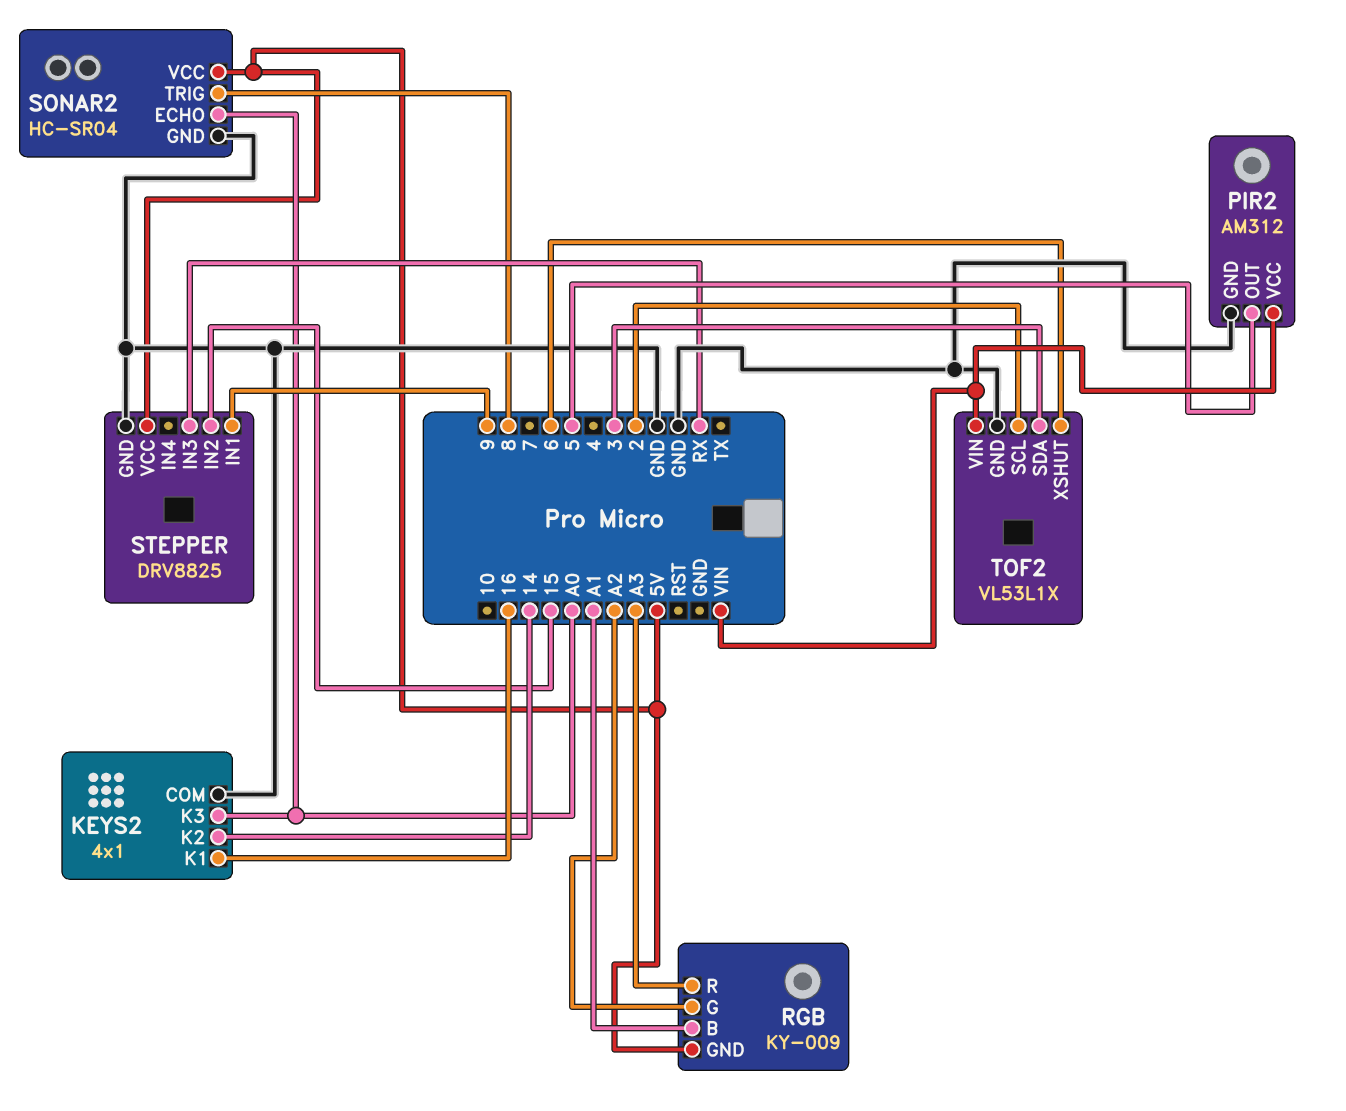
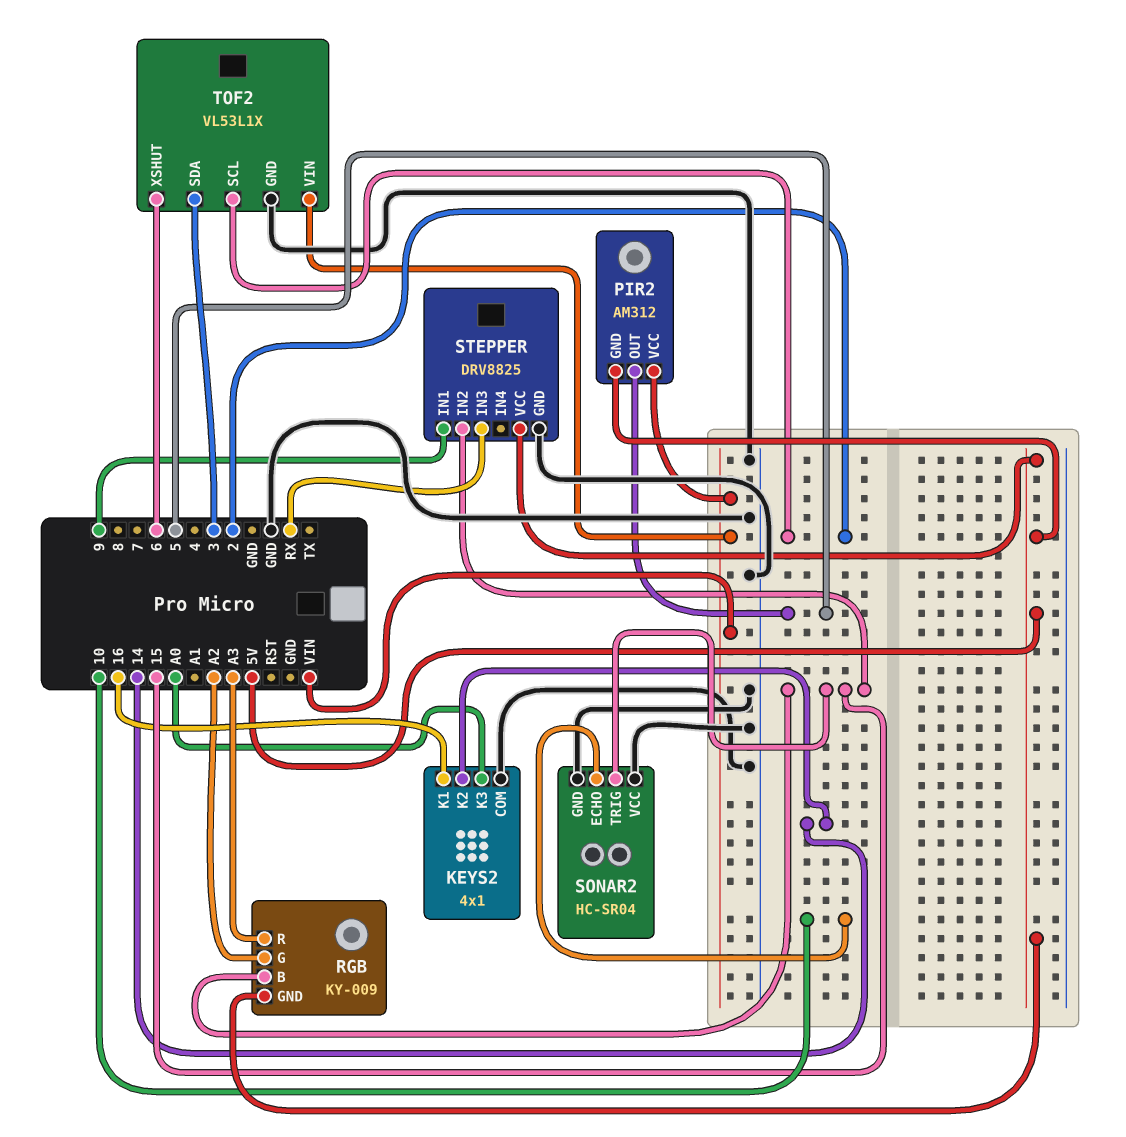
PIR2 pin GND: GND -> 5V
RGB pin B: A1 -> 15
SONAR2 pin ECHO: A0 -> 10
SONAR2 pin TRIG: 8 -> 15
SONAR2 pin VCC: 5V -> GND

